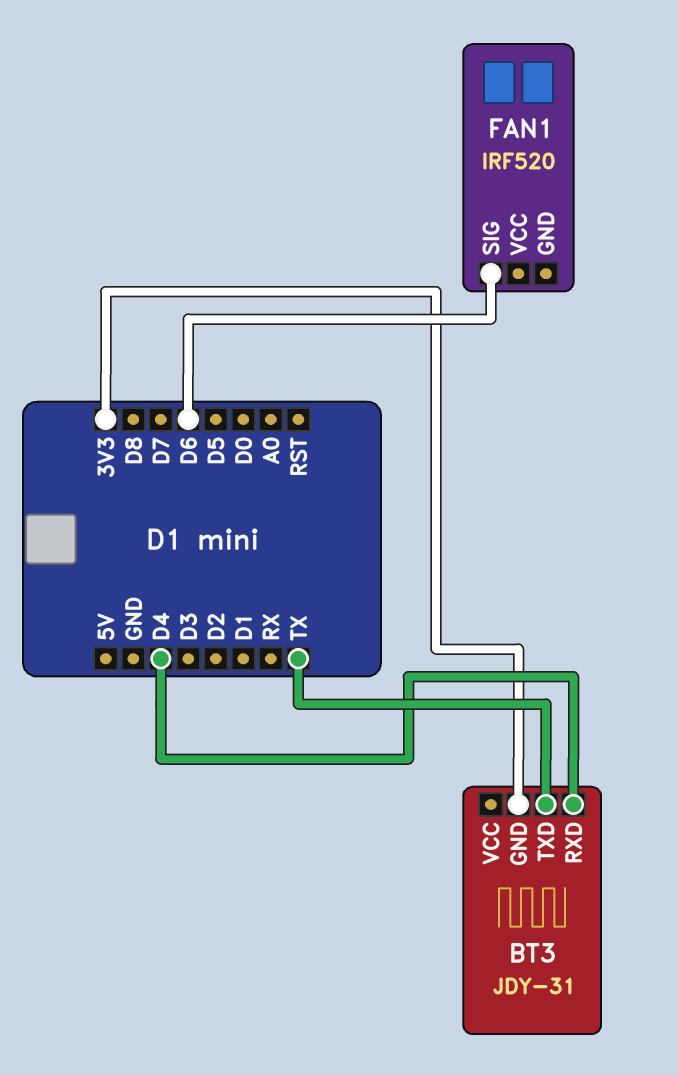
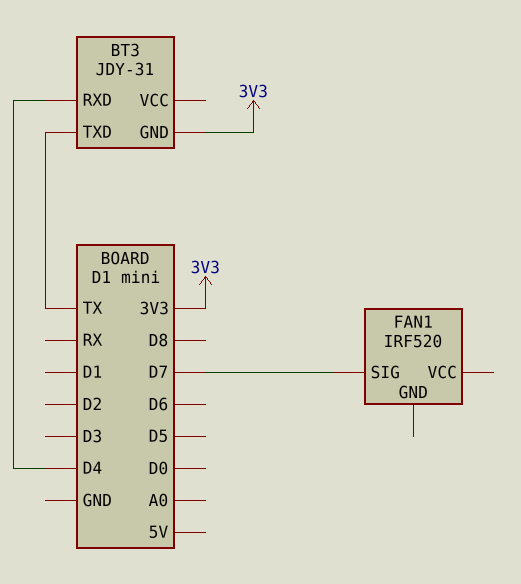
FAN1 pin SIG: D6 -> D7

